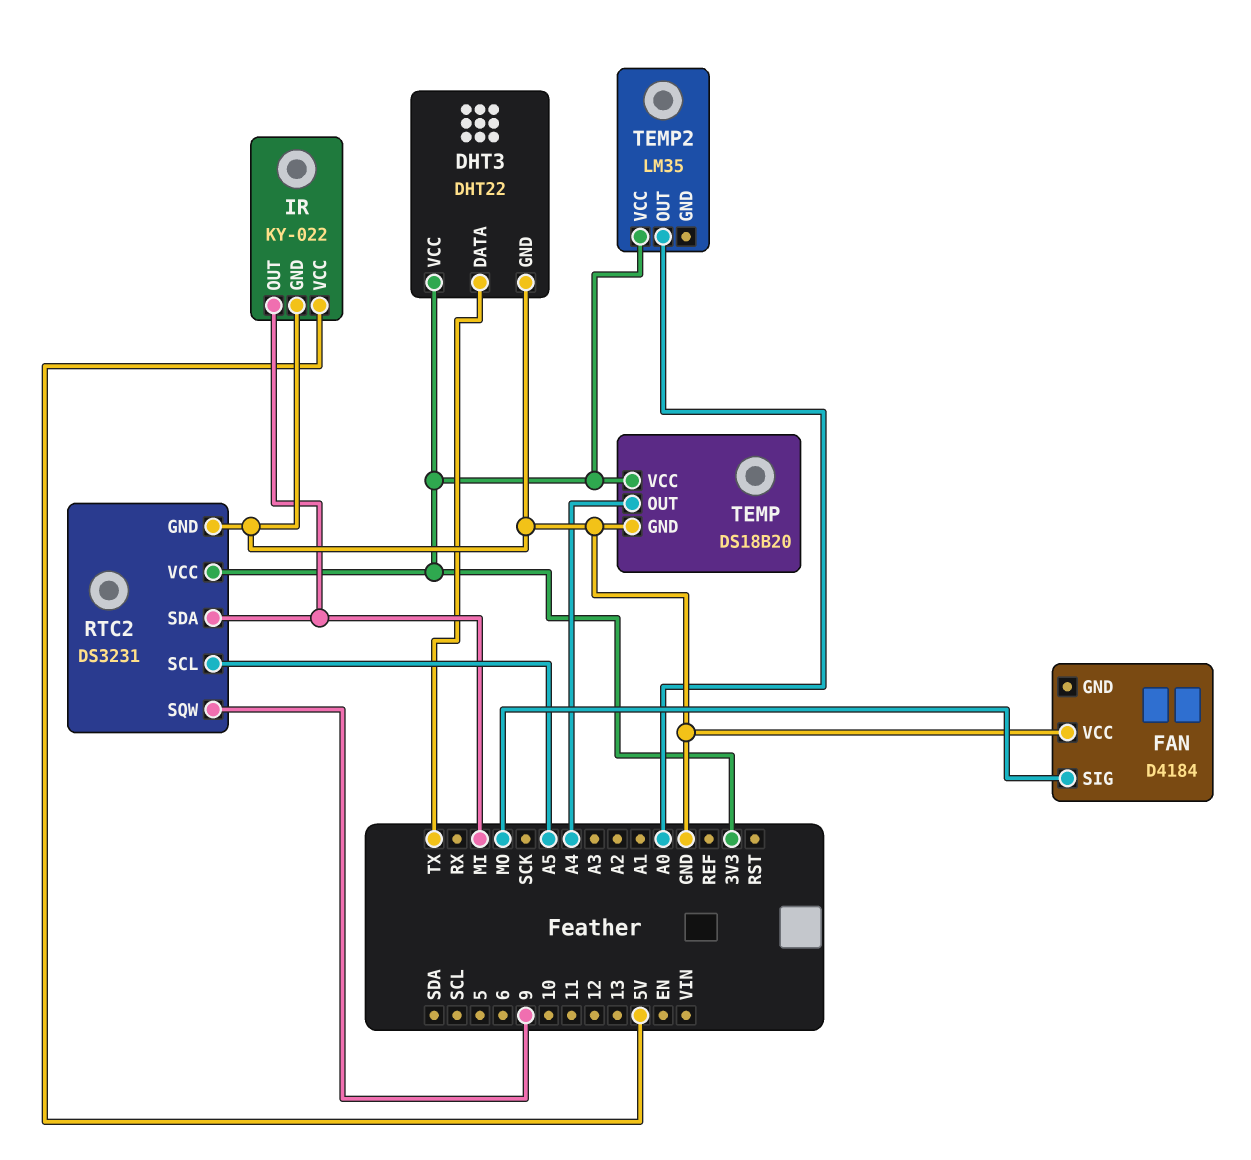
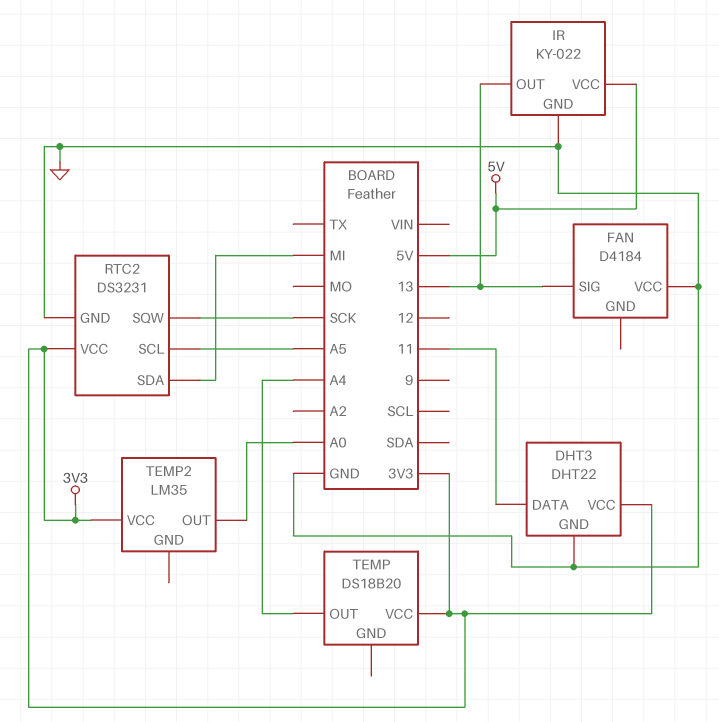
DHT3 pin DATA: TX -> 11
FAN pin SIG: MO -> 13
IR pin OUT: MI -> 13
RTC2 pin SQW: 9 -> SCK
TEMP pin GND: GND -> none

